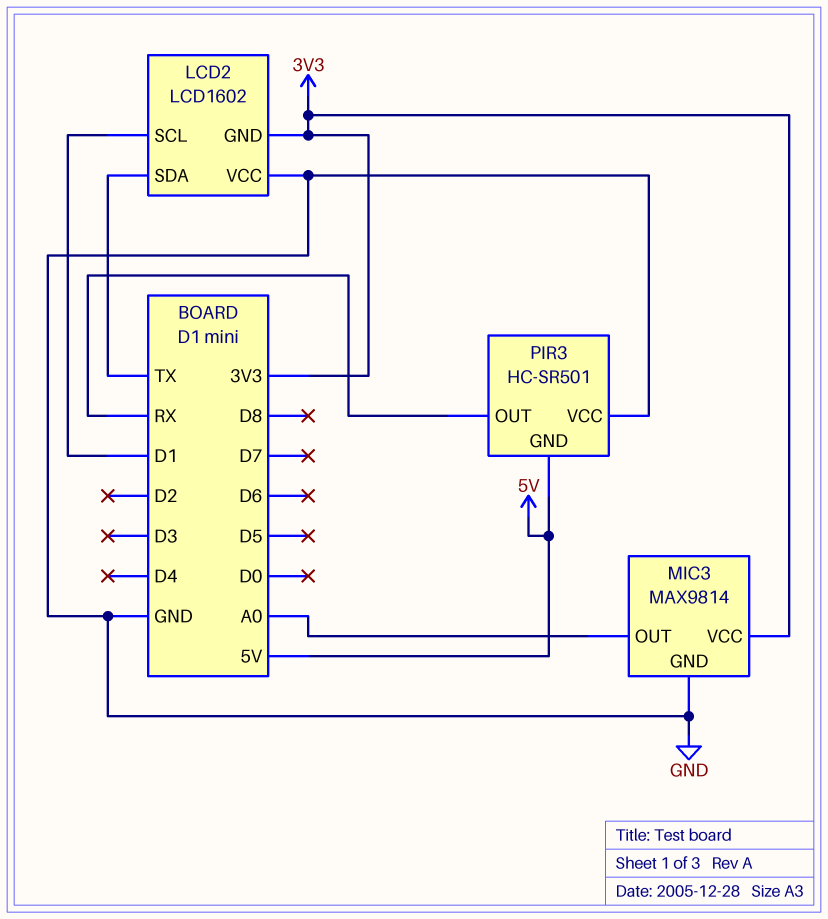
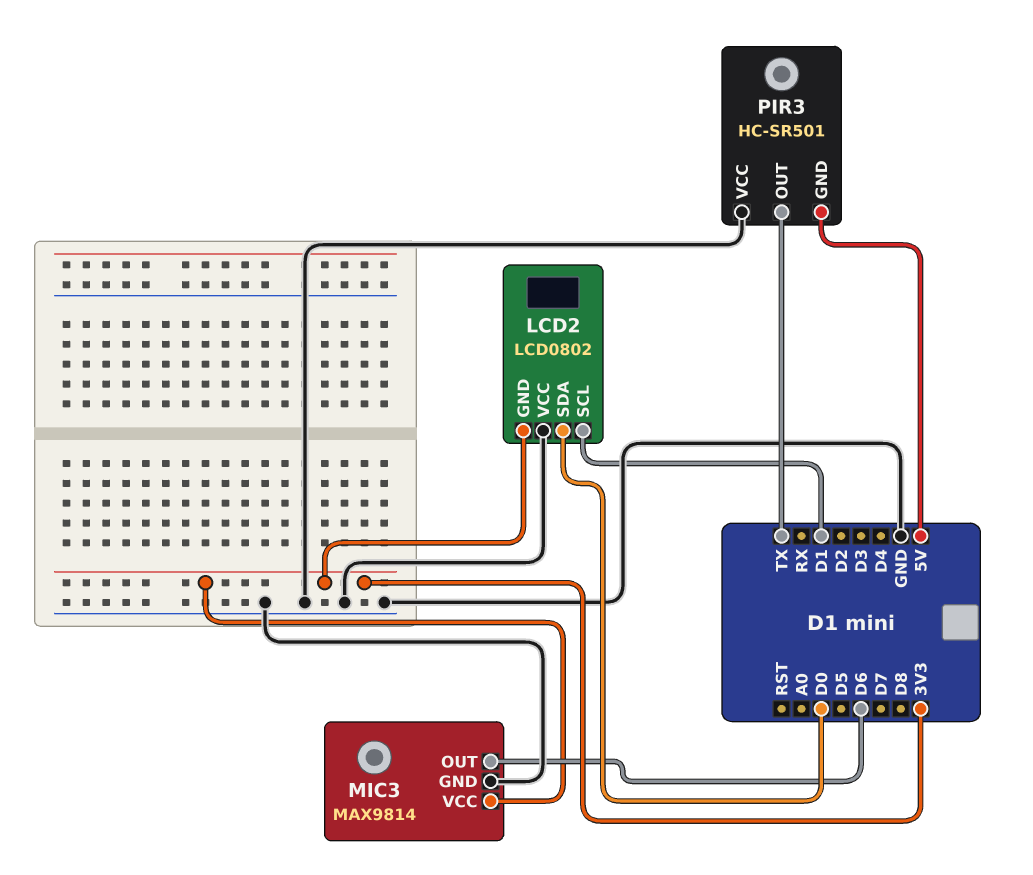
LCD2: LCD1602 -> LCD0802
LCD2 pin SDA: TX -> D0
MIC3 pin OUT: A0 -> D6
PIR3 pin OUT: RX -> TX

